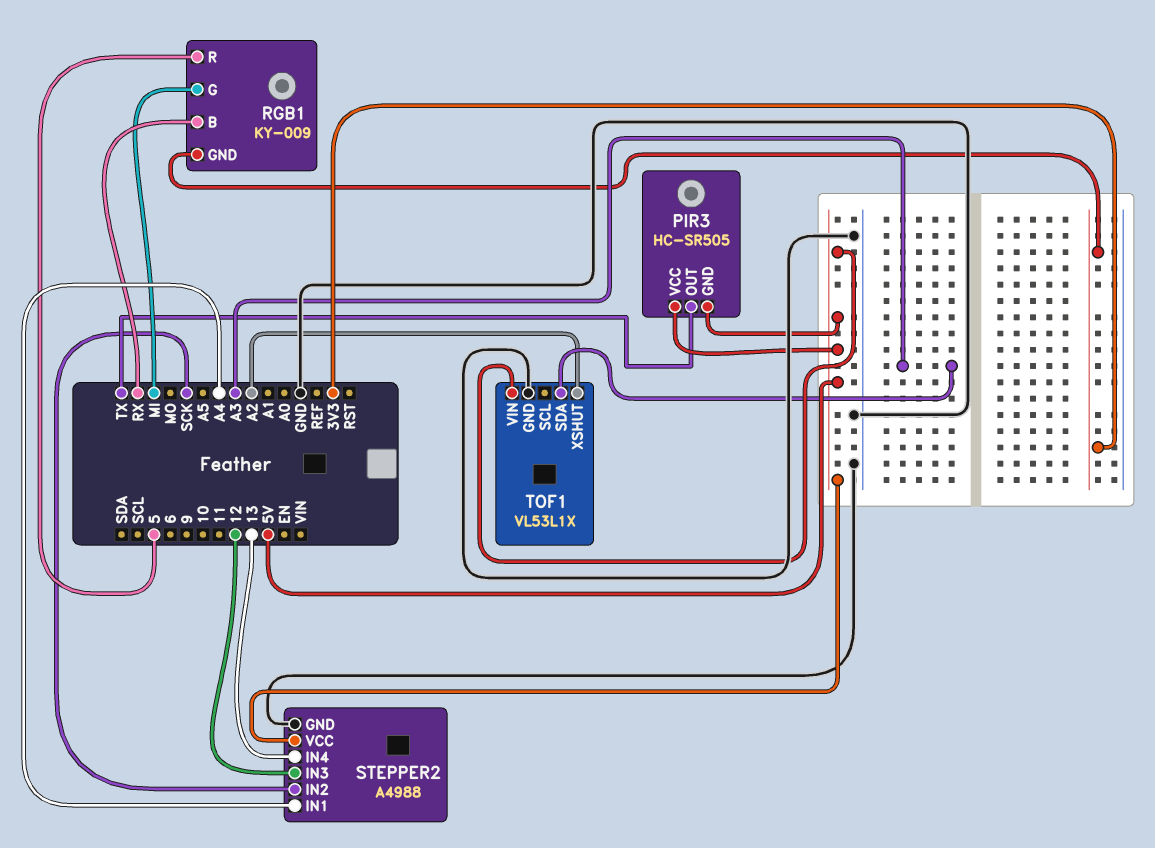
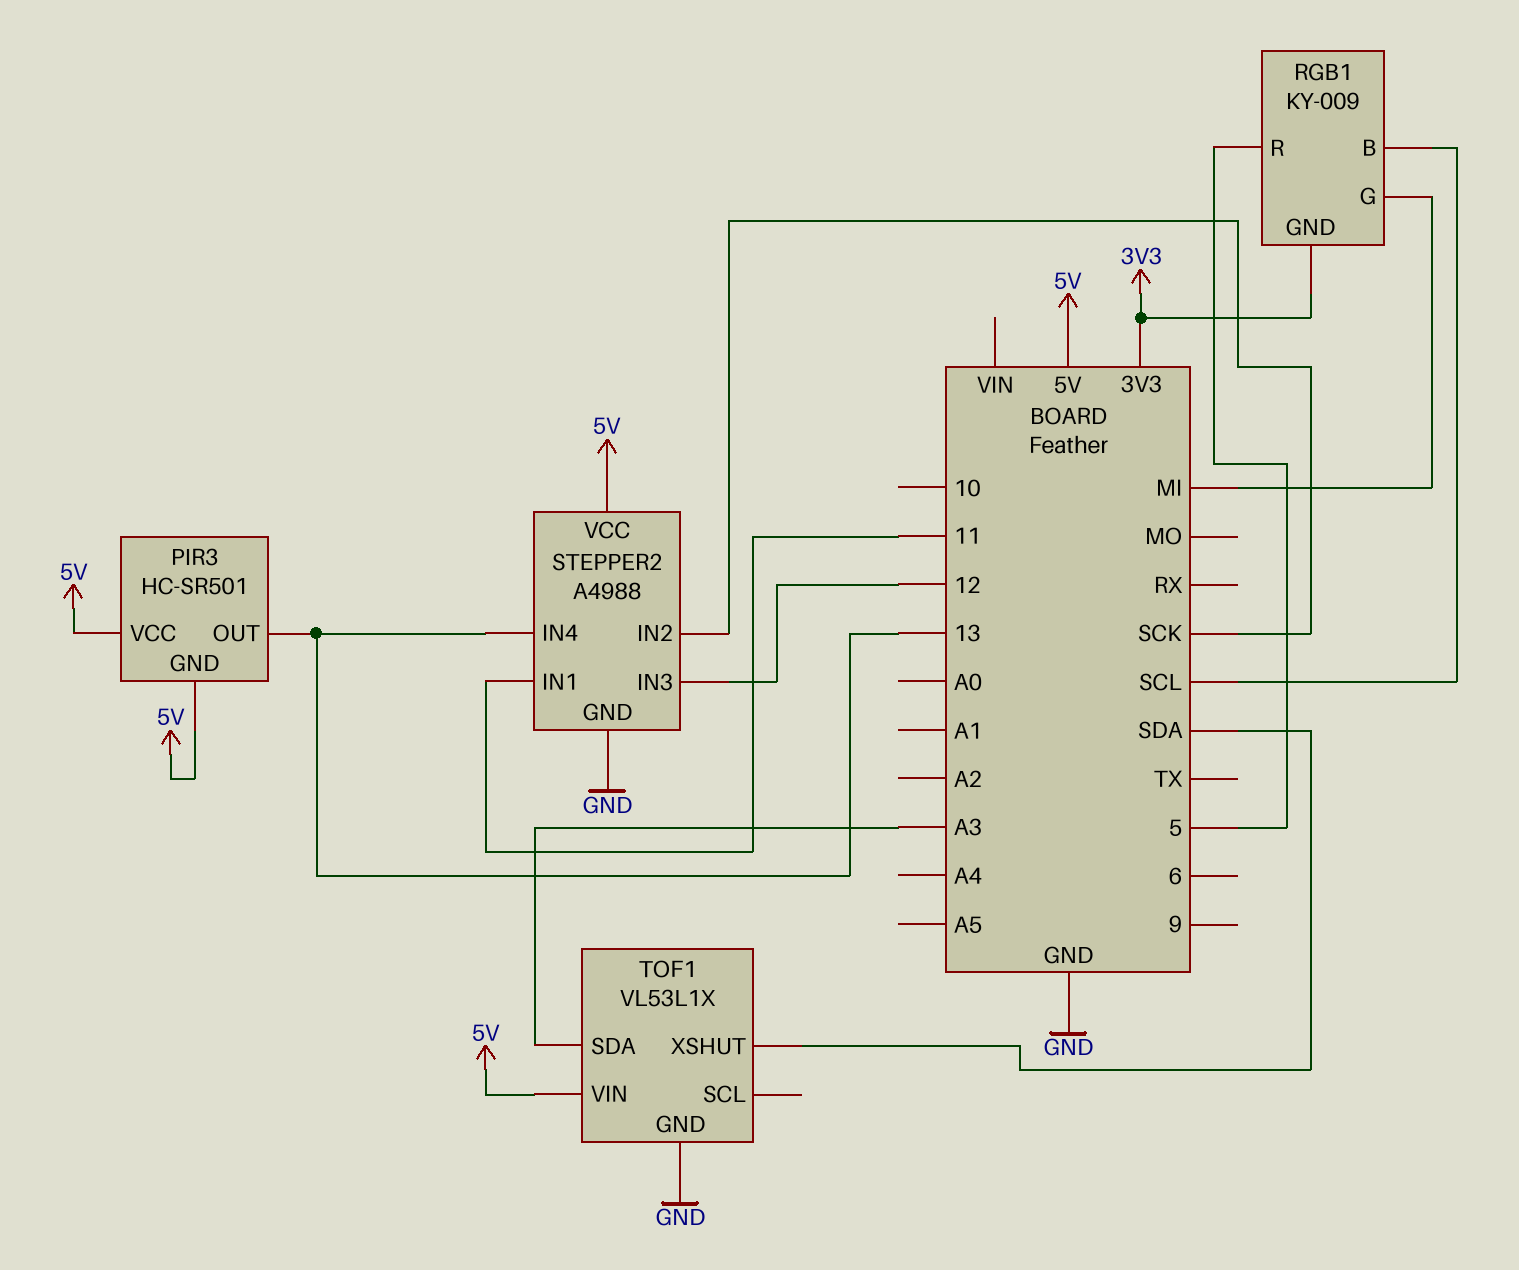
PIR3: HC-SR505 -> HC-SR501
PIR3 pin OUT: TX -> 13
RGB1 pin B: RX -> SCL
STEPPER2 pin IN1: A4 -> 11
TOF1 pin XSHUT: A2 -> SDA

